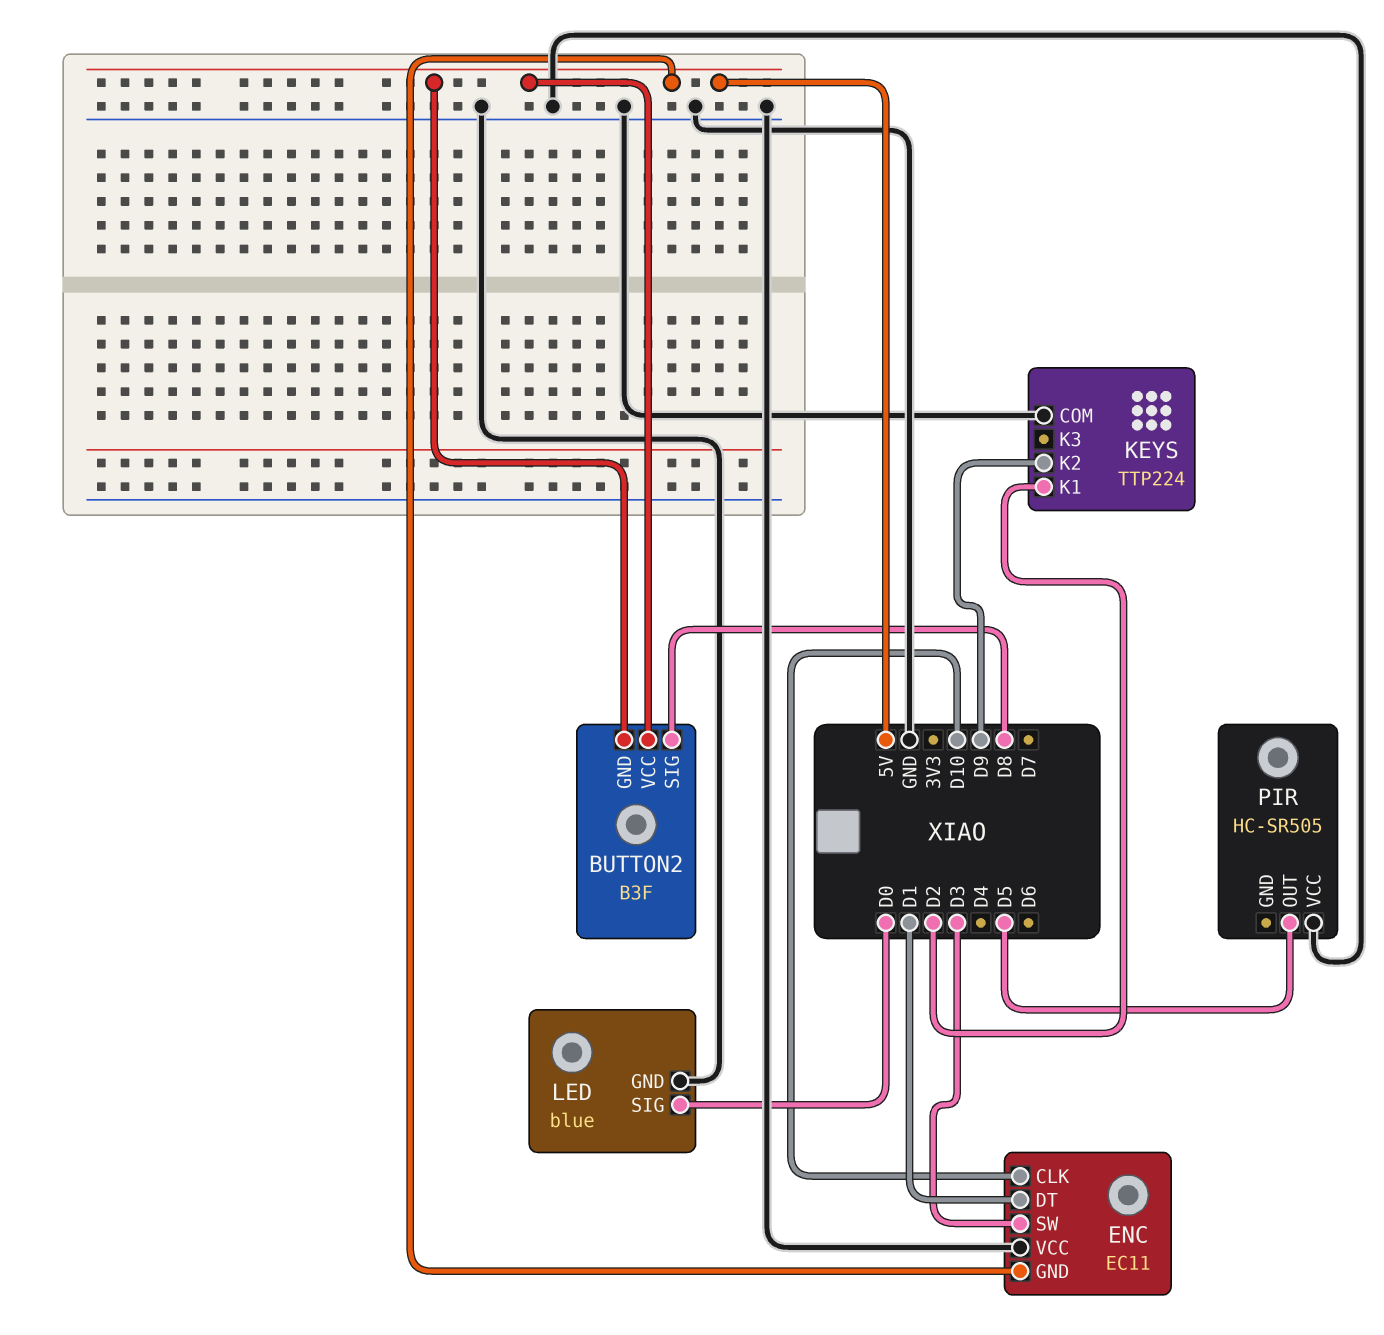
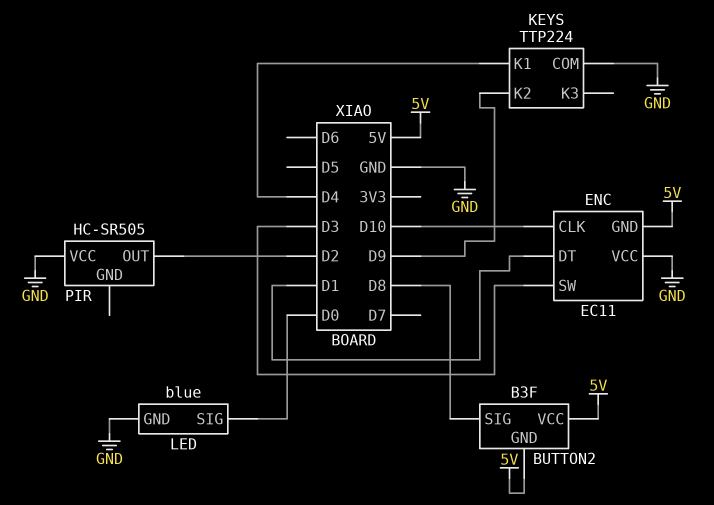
KEYS pin K1: D2 -> D4
PIR pin OUT: D5 -> D2

